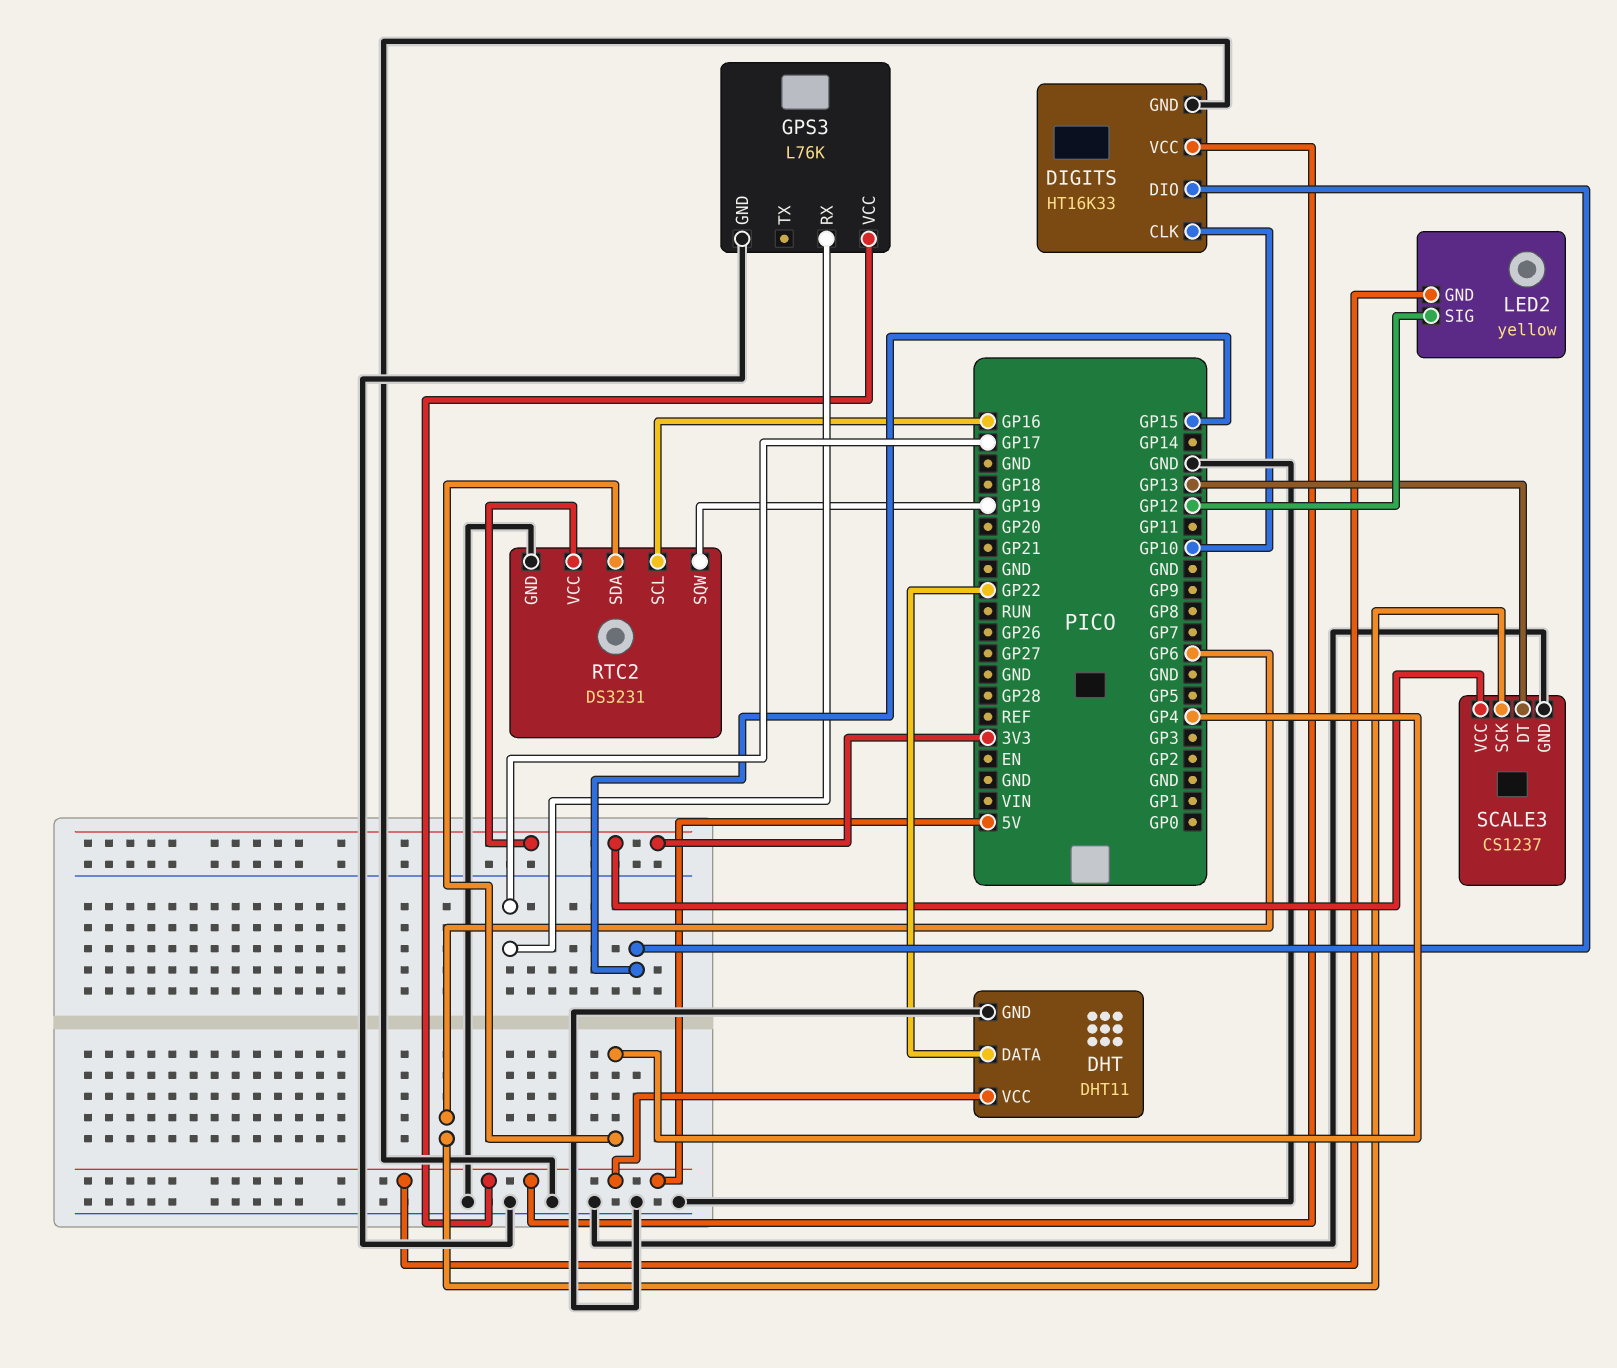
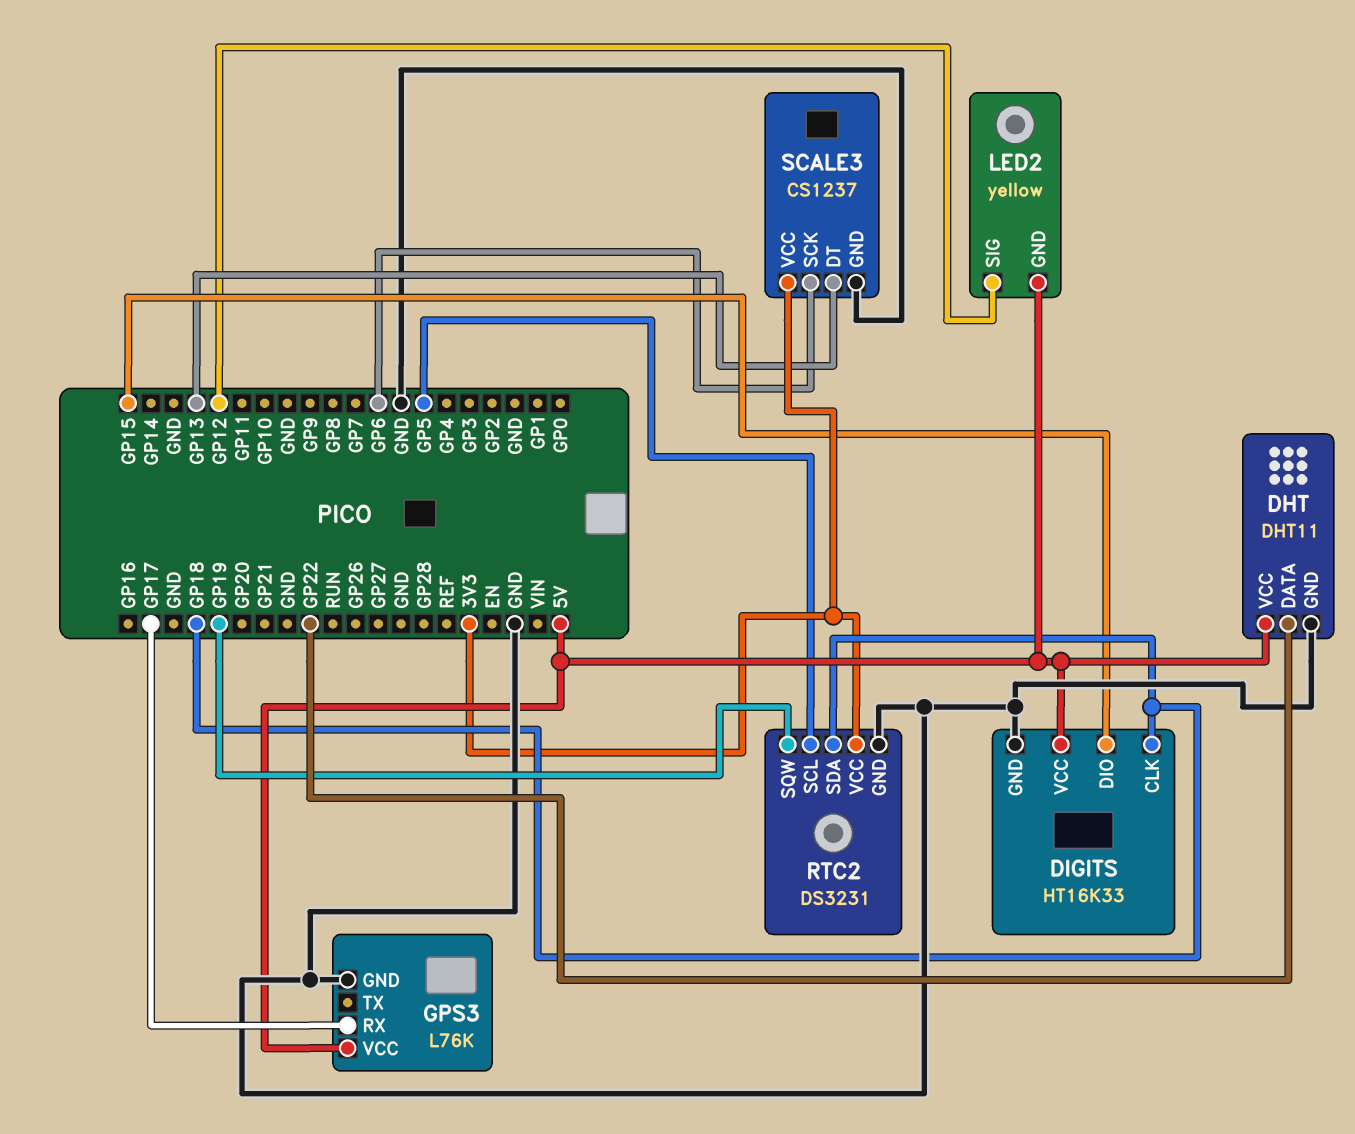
DIGITS pin CLK: GP10 -> GP18
RTC2 pin SCL: GP16 -> GP5
RTC2 pin SDA: GP4 -> GP18

